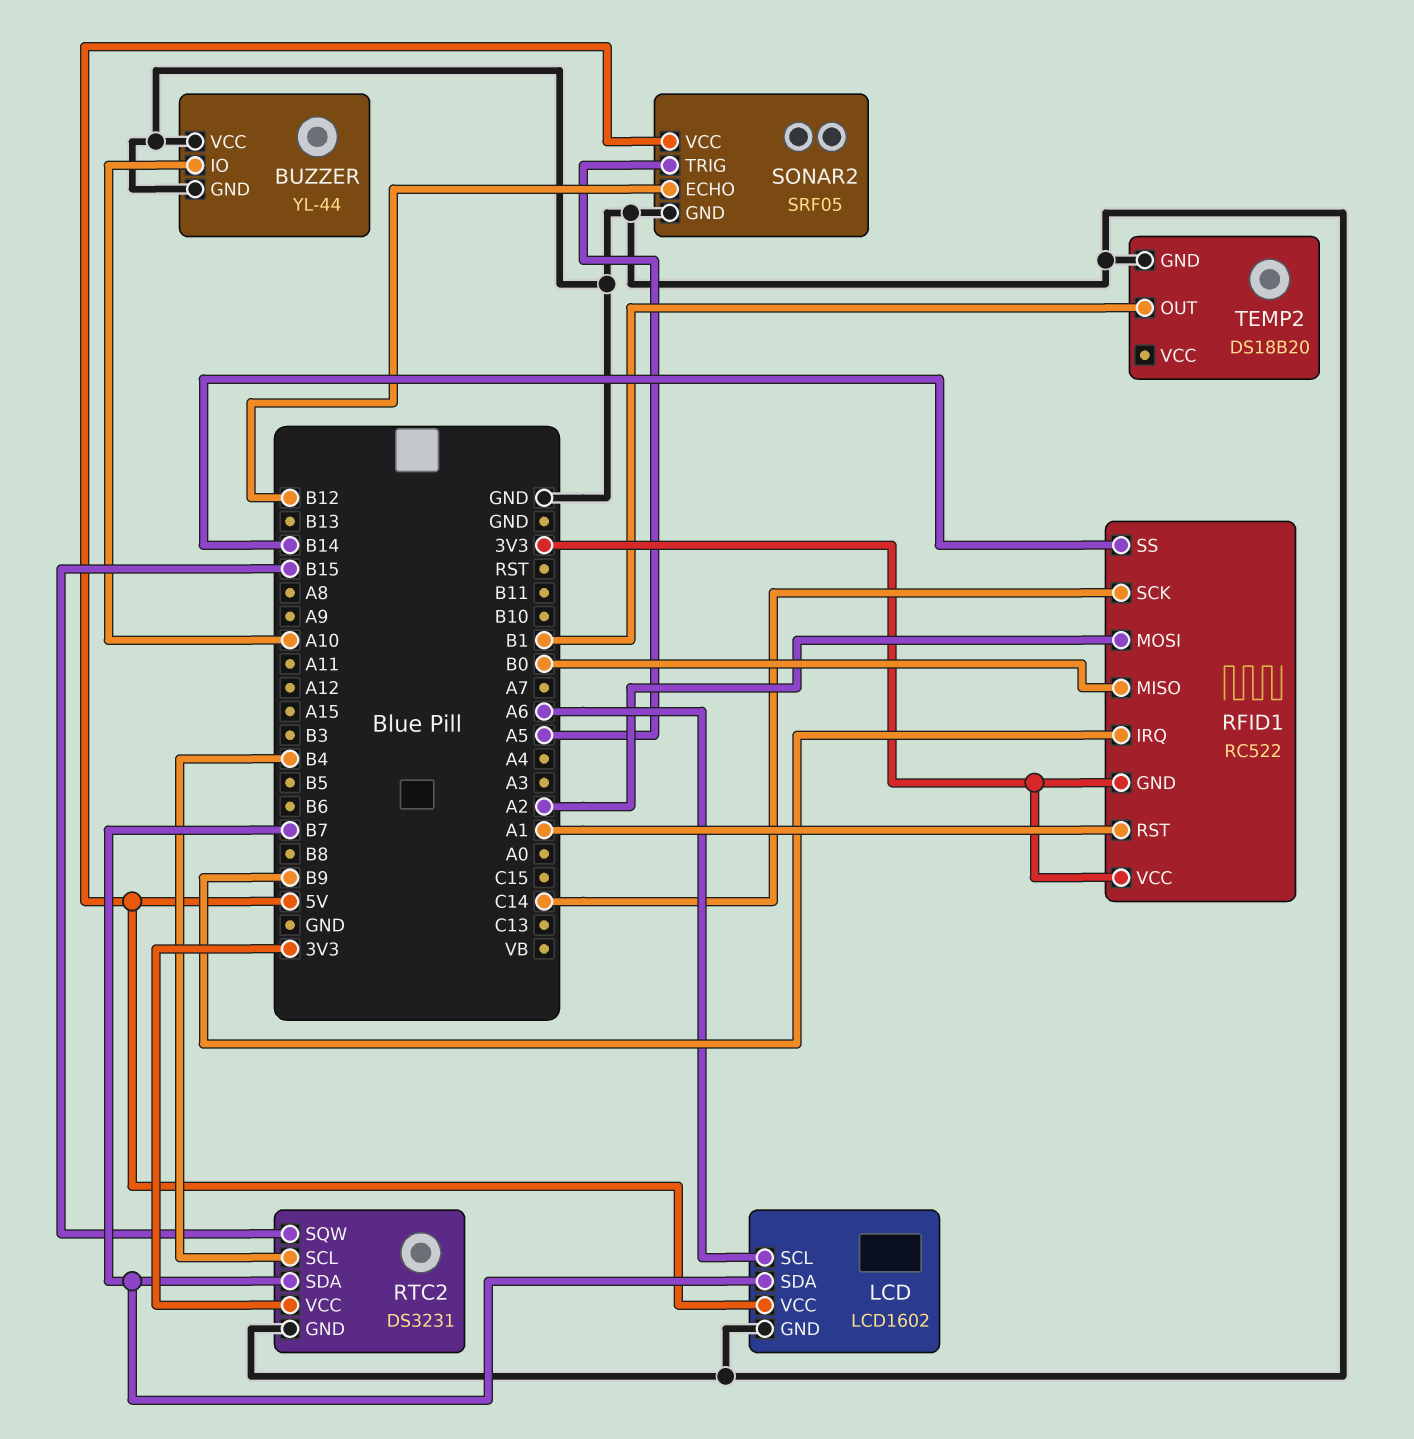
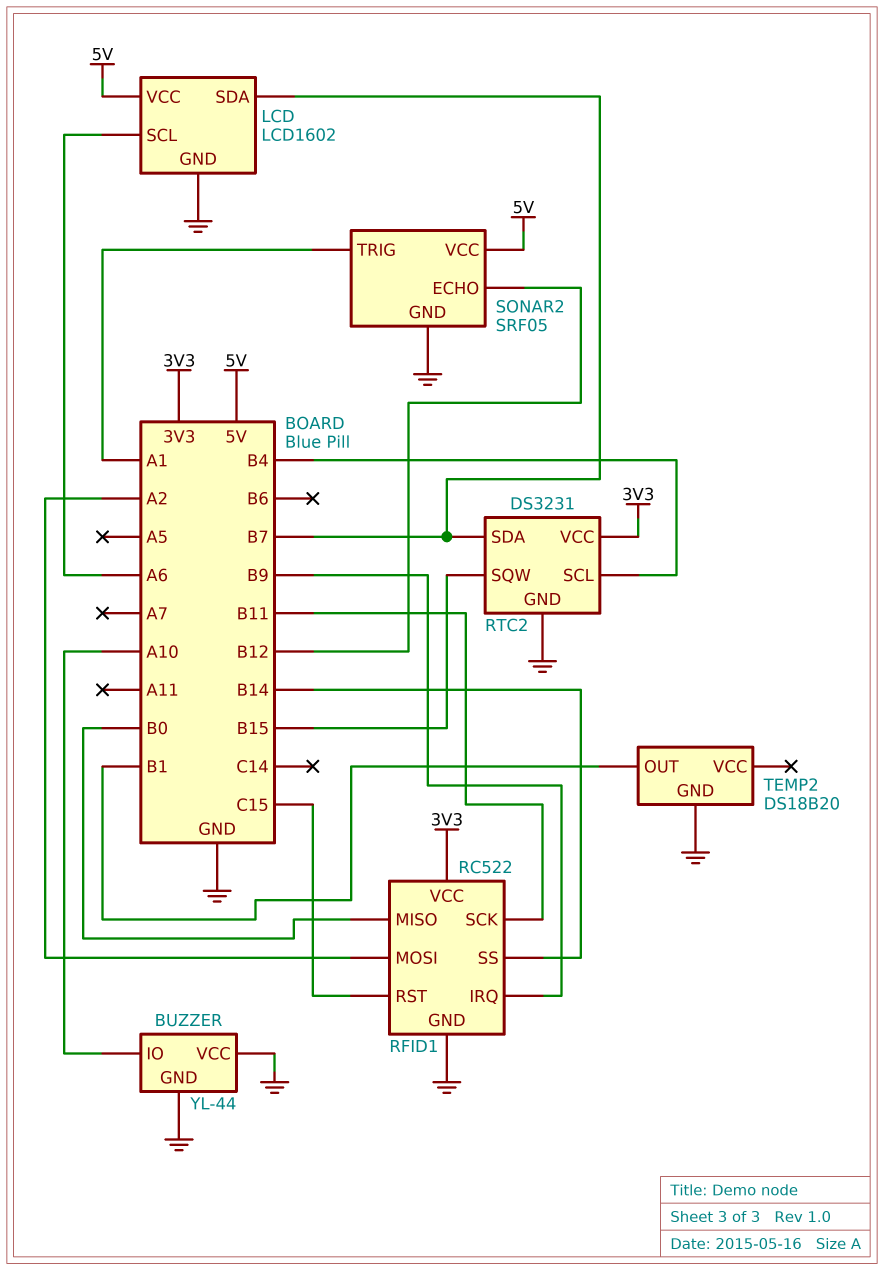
RFID1 pin GND: 3V3 -> GND
RFID1 pin RST: A1 -> C15
RFID1 pin SCK: C14 -> B11
SONAR2 pin TRIG: A5 -> A1

